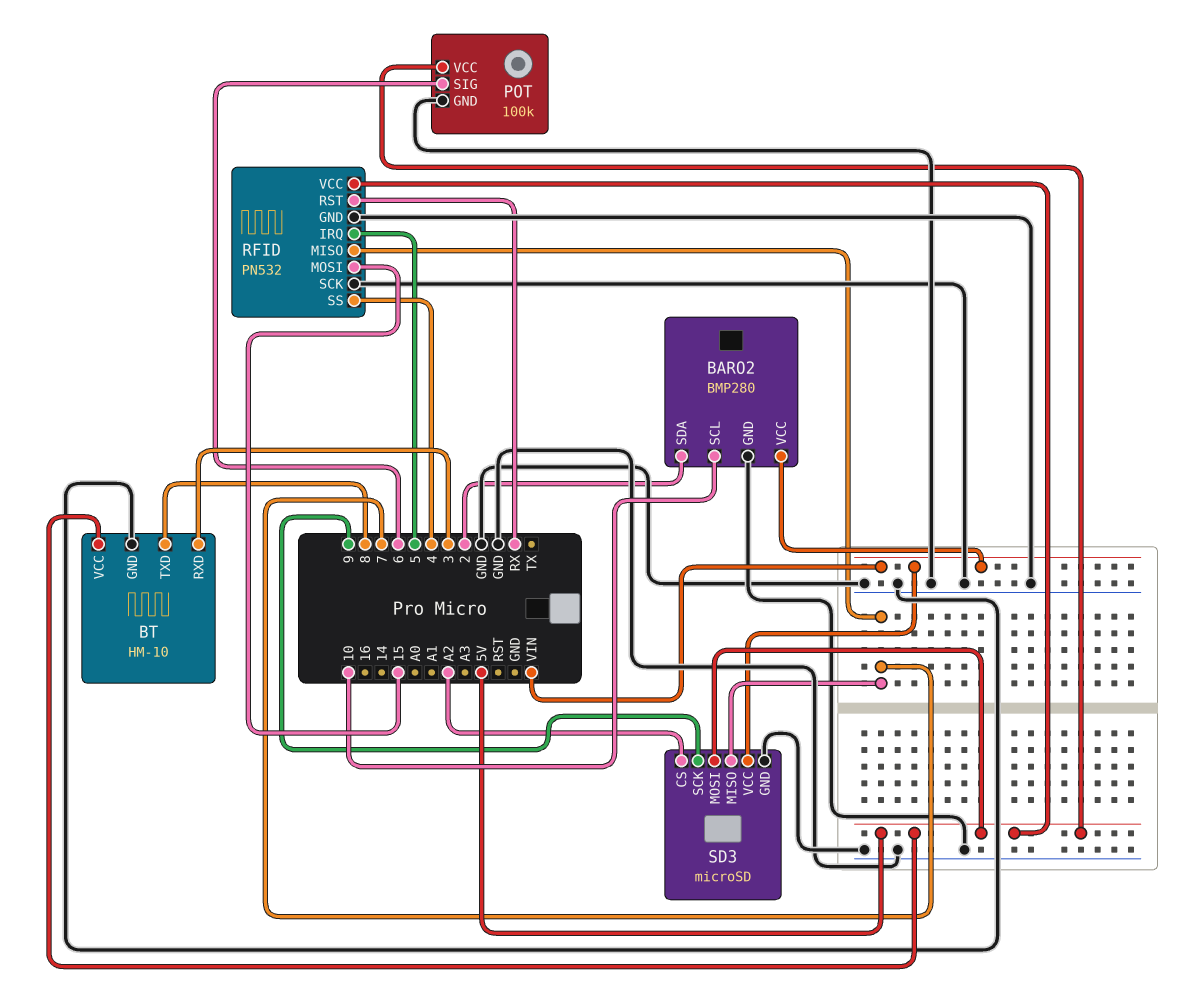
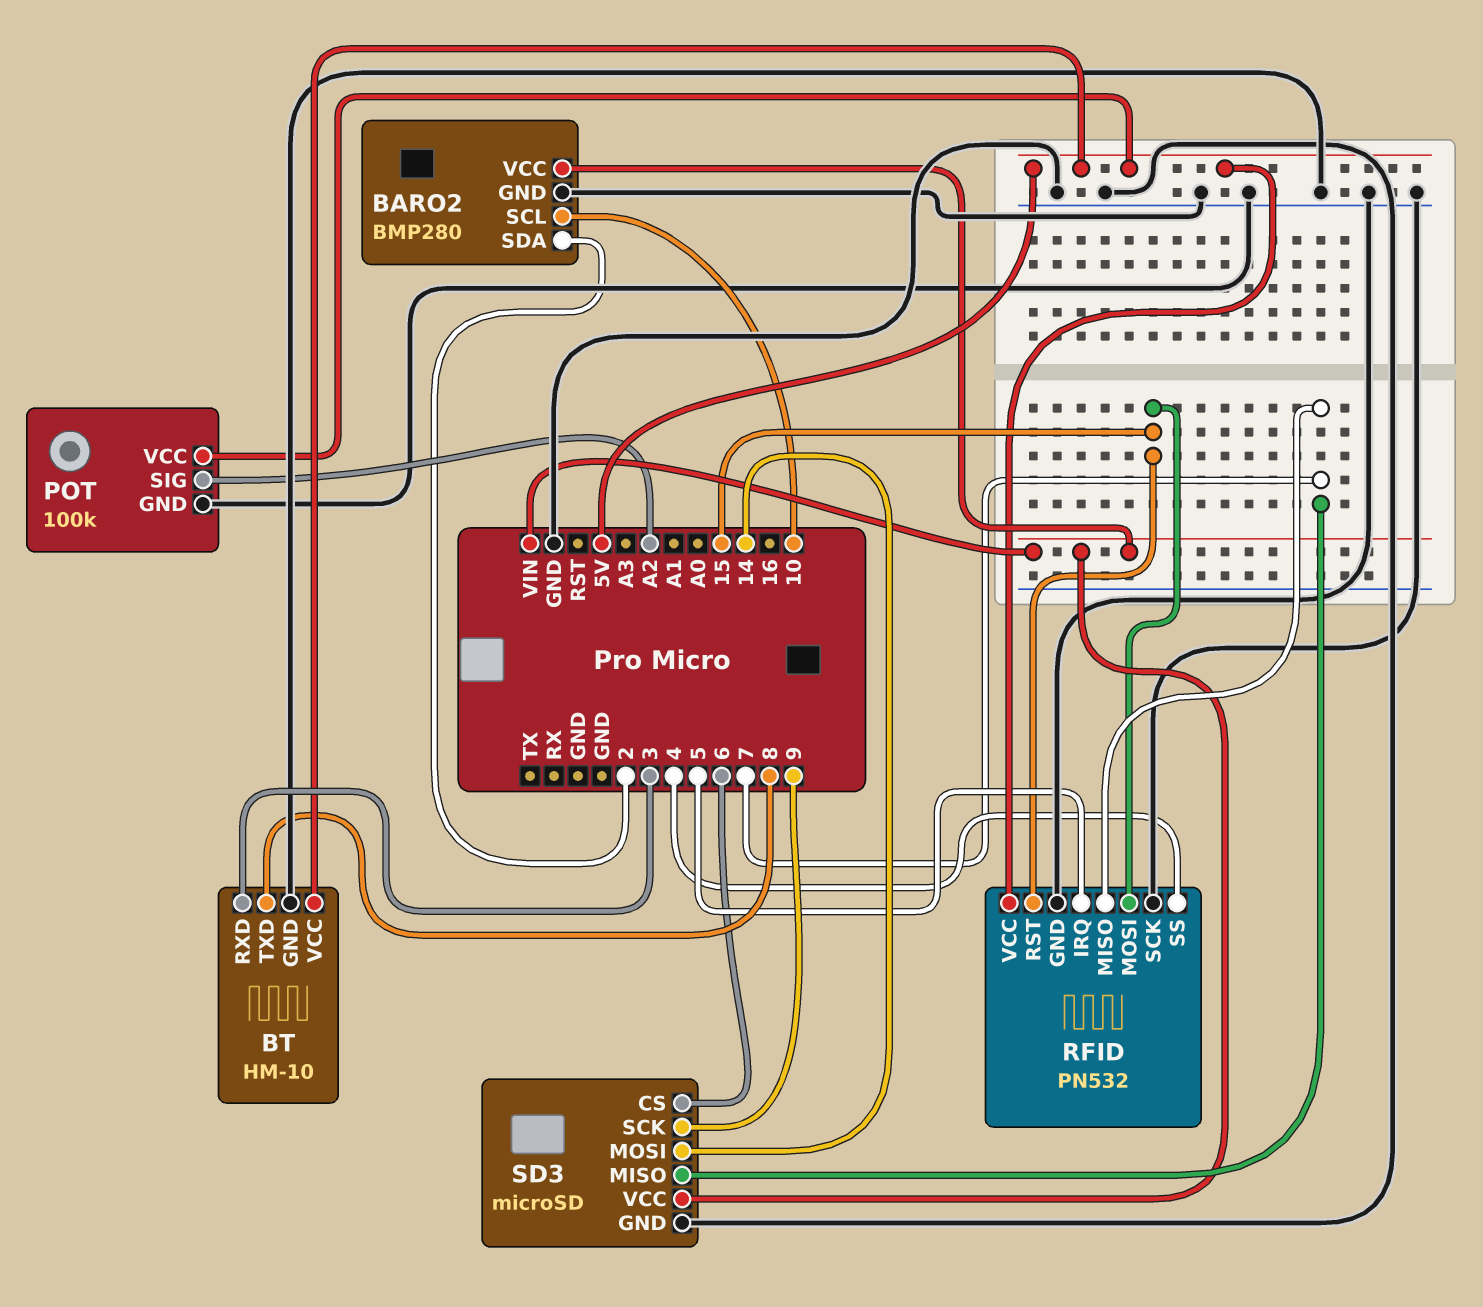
POT pin SIG: 6 -> A2
RFID pin RST: RX -> 15
SD3 pin CS: A2 -> 6
SD3 pin MOSI: 5V -> 14

